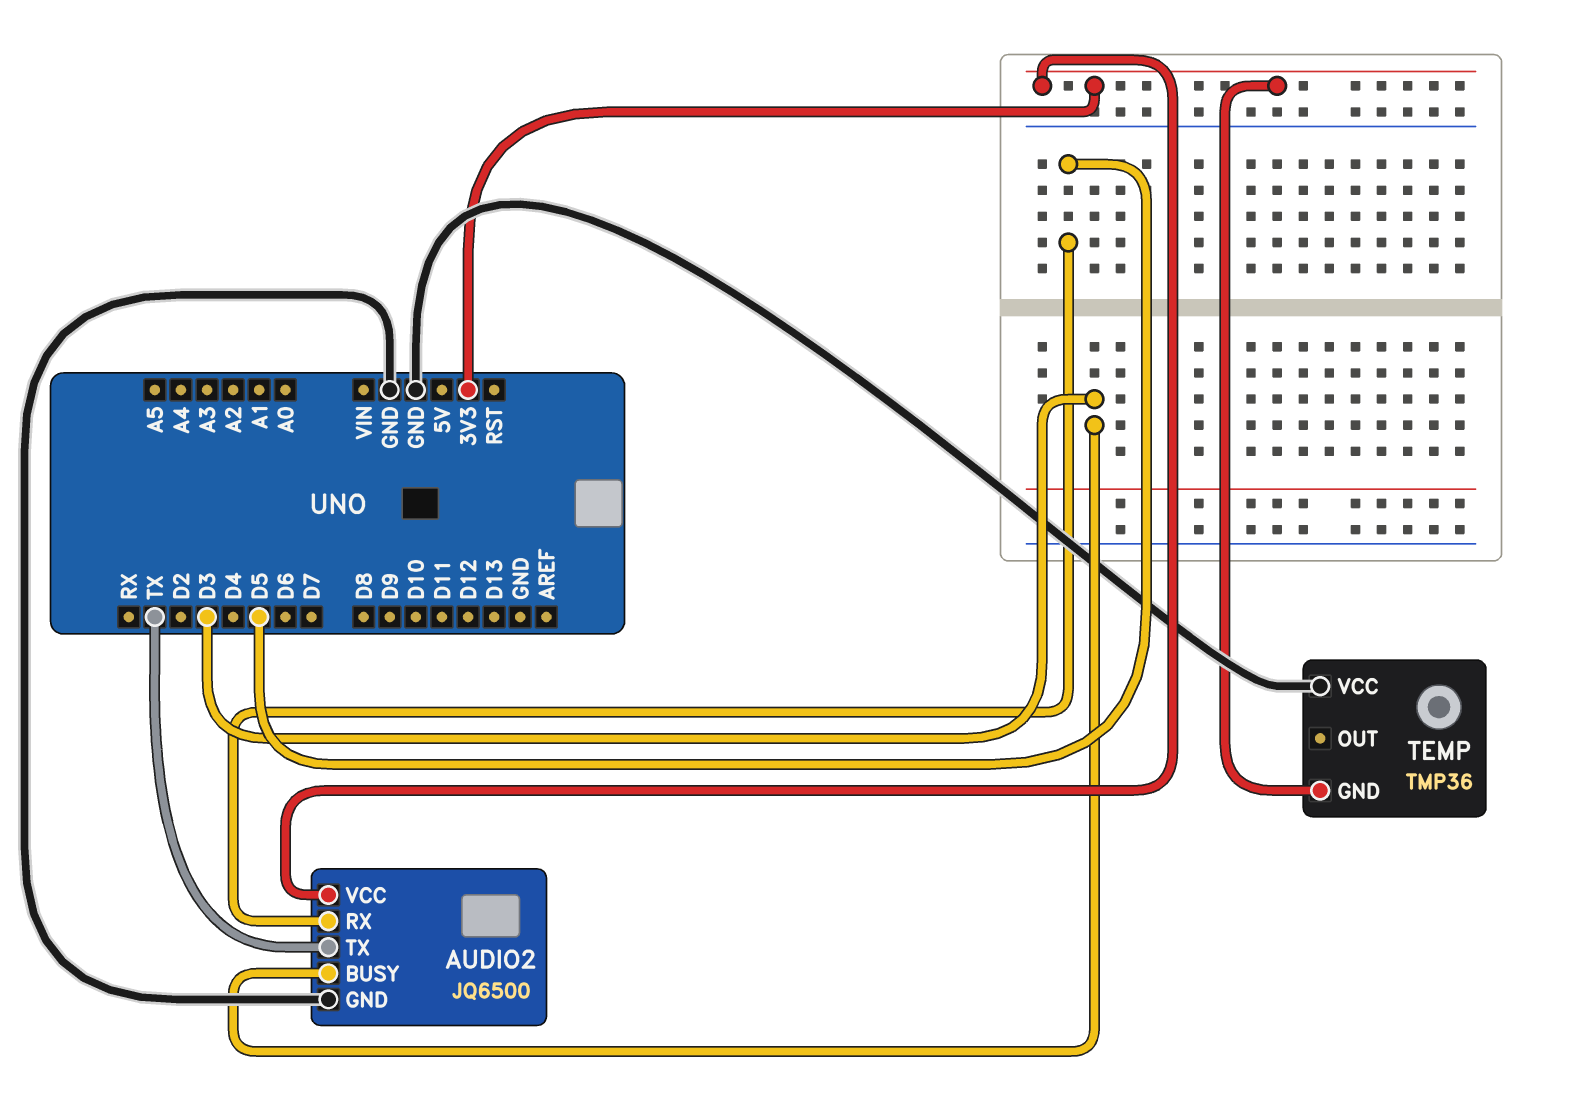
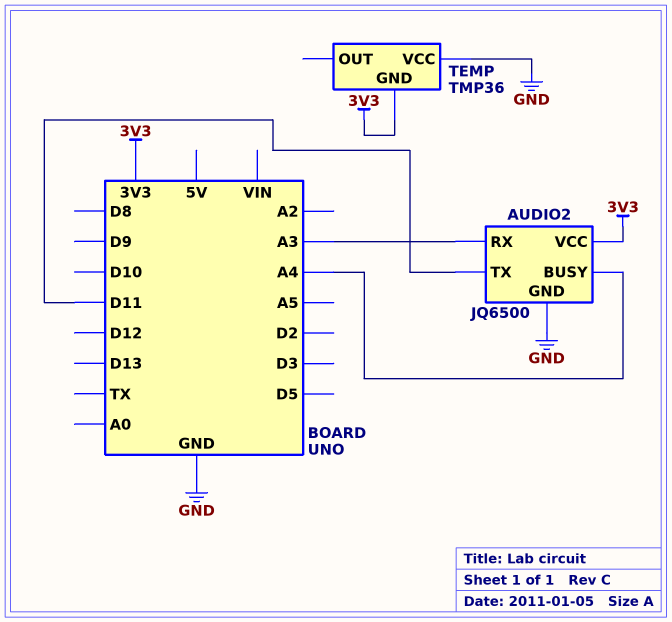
AUDIO2 pin BUSY: D3 -> A4
AUDIO2 pin RX: D5 -> A3
AUDIO2 pin TX: TX -> D11

